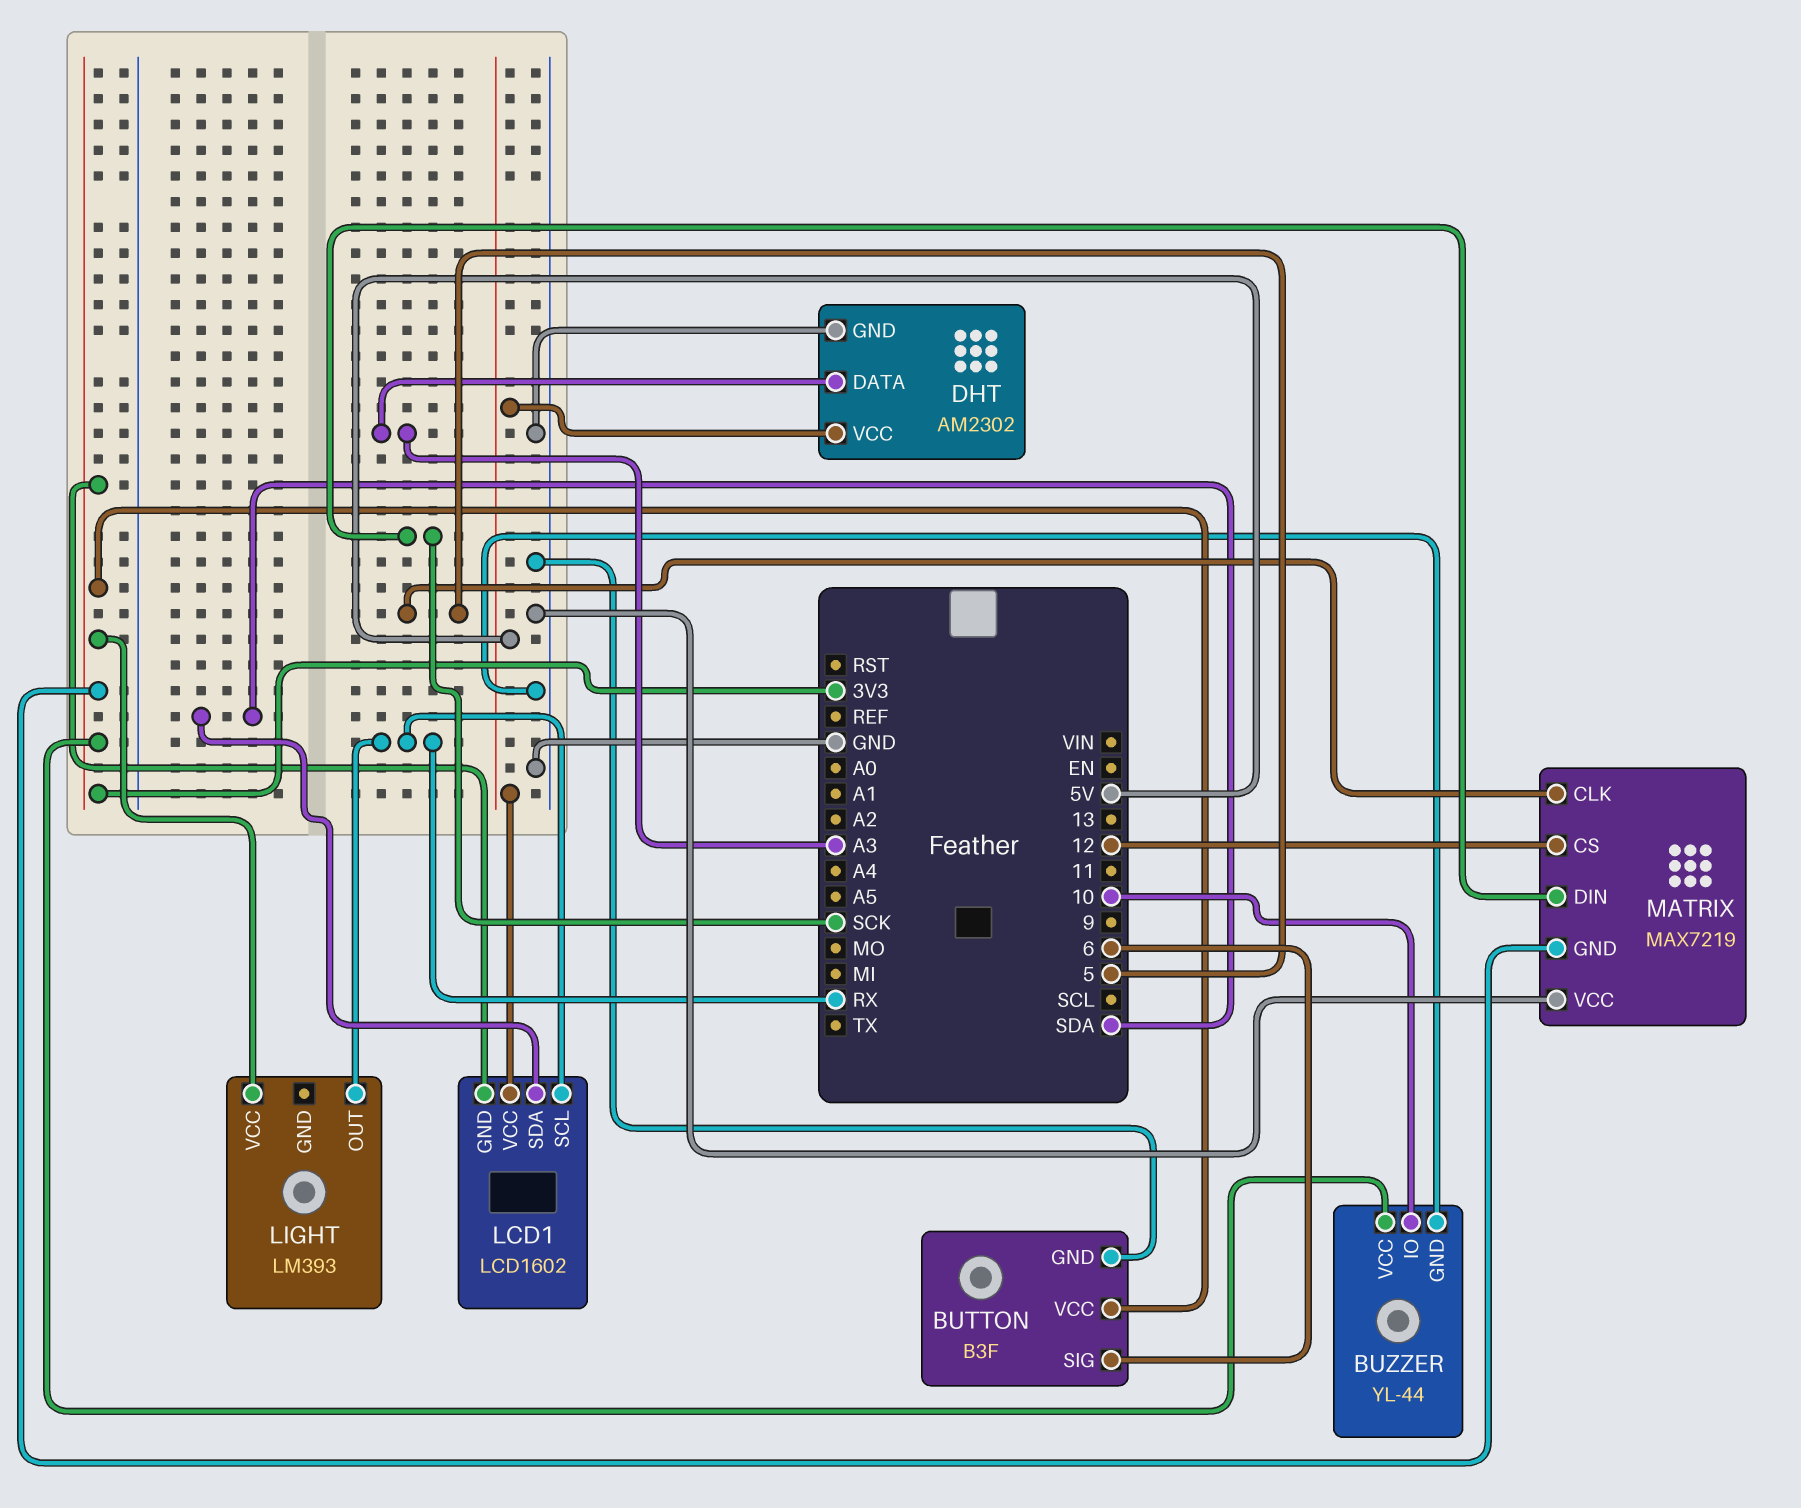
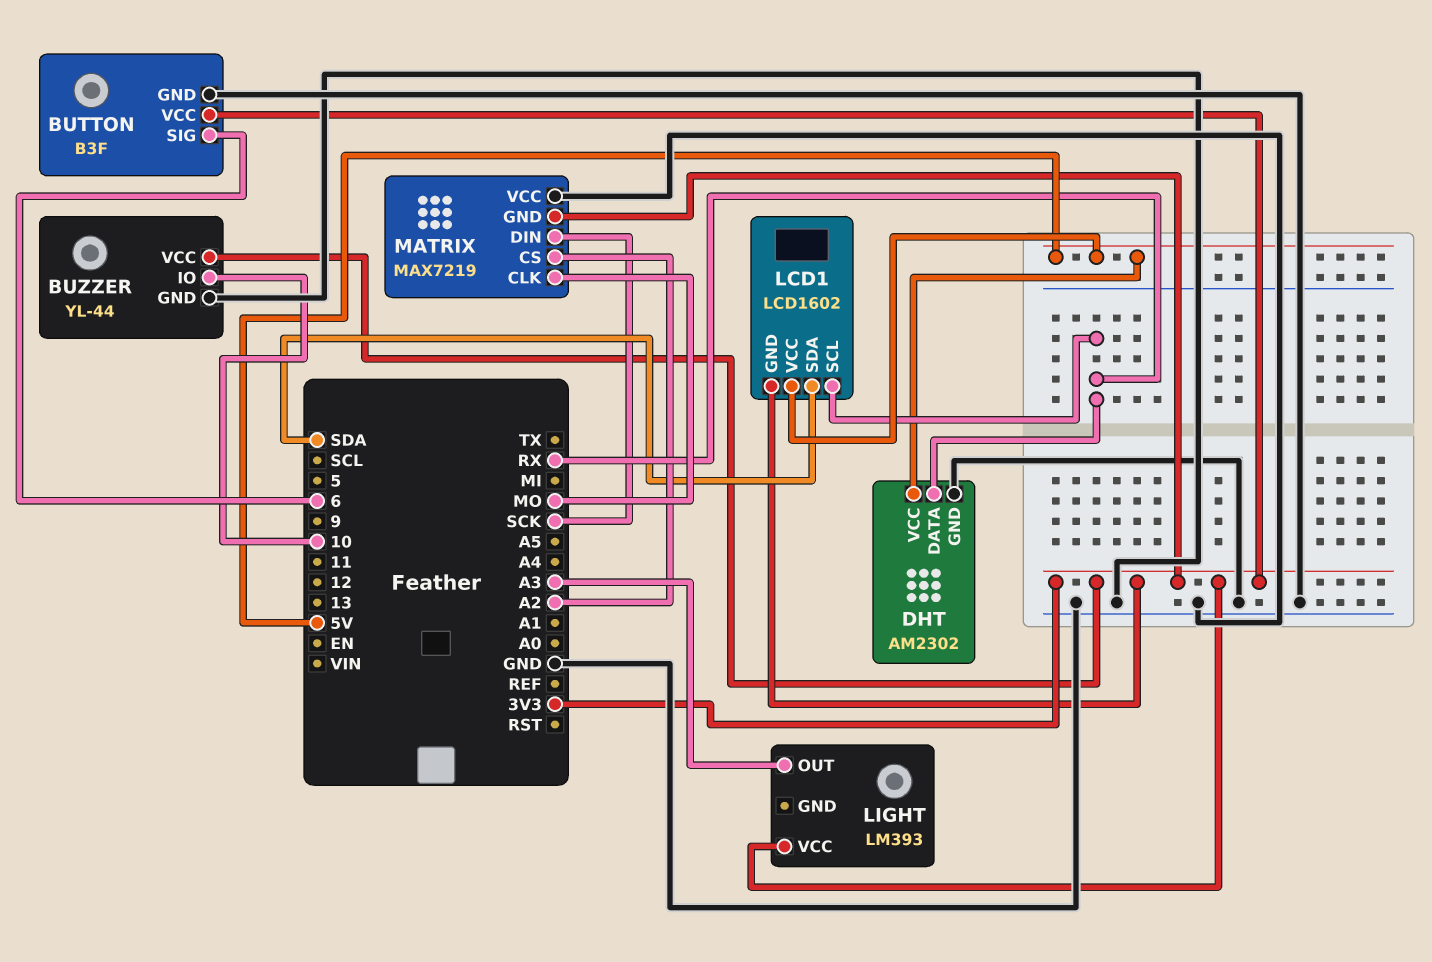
DHT pin DATA: A3 -> RX
LIGHT pin OUT: RX -> A3
MATRIX pin CLK: 5 -> MO
MATRIX pin CS: 12 -> A2

